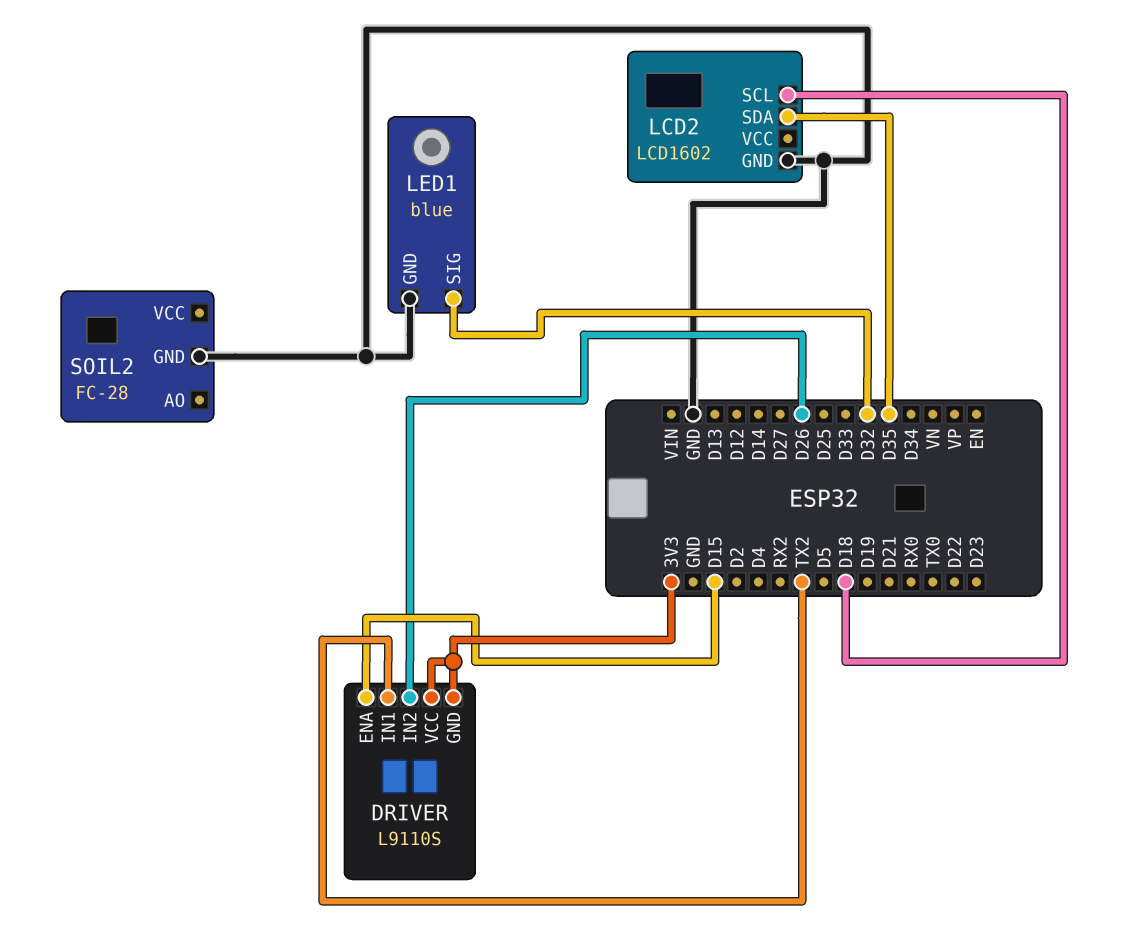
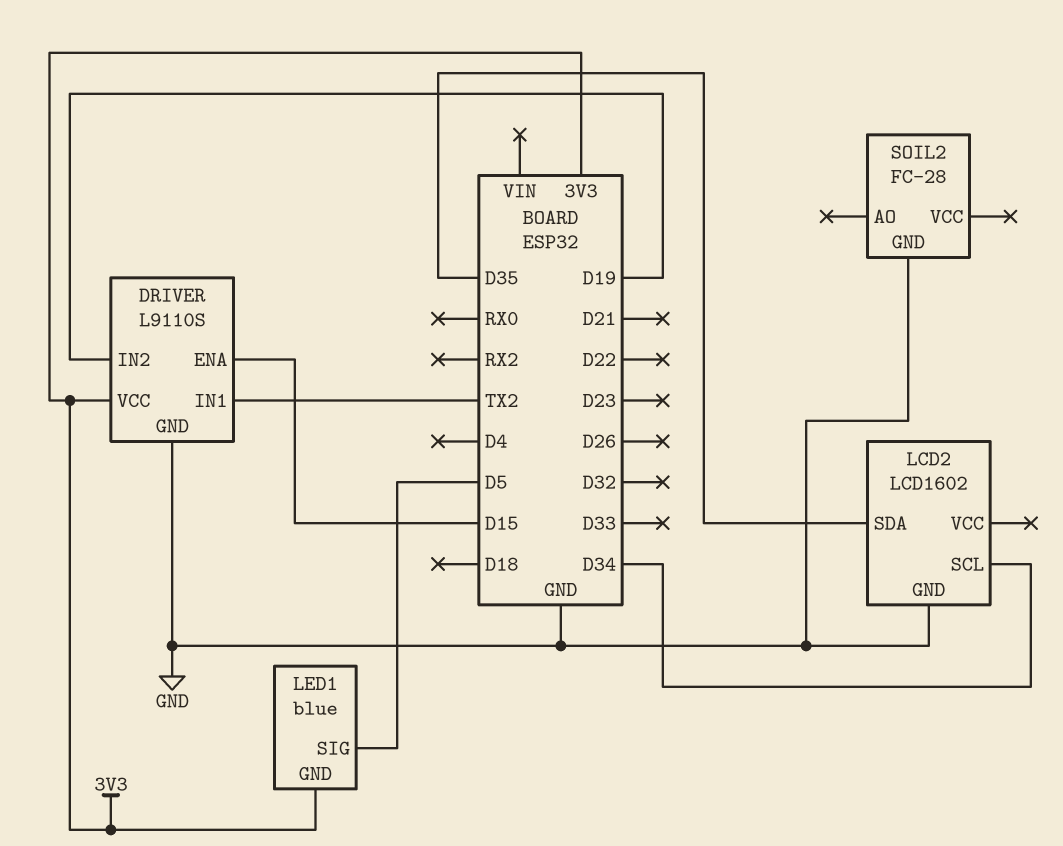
DRIVER pin GND: 3V3 -> GND
DRIVER pin IN2: D26 -> D19
LCD2 pin SCL: D18 -> D34
LED1 pin GND: GND -> 3V3
LED1 pin SIG: D32 -> D5

